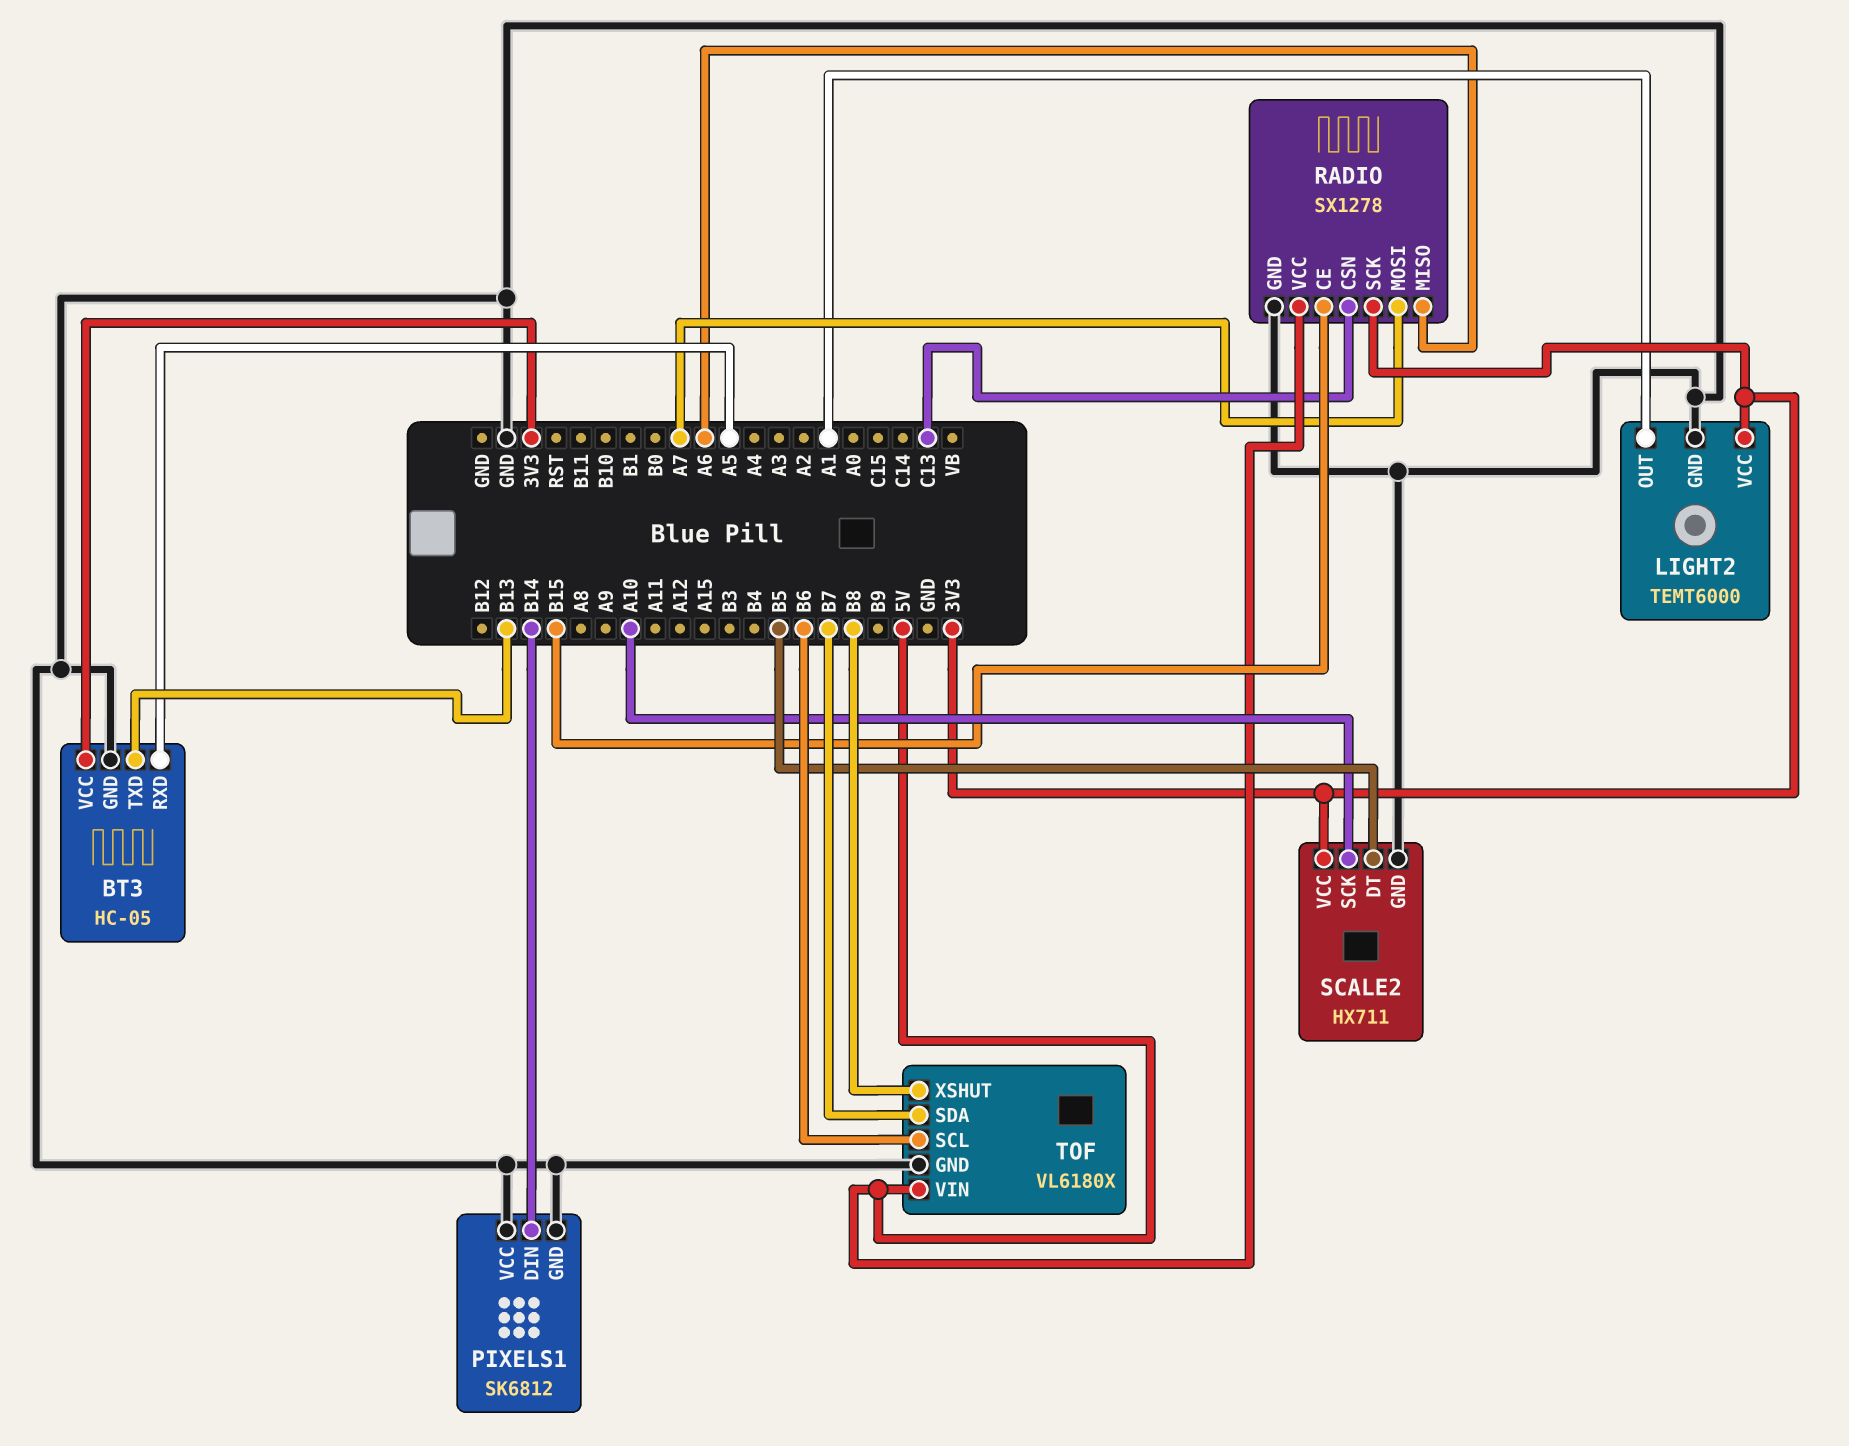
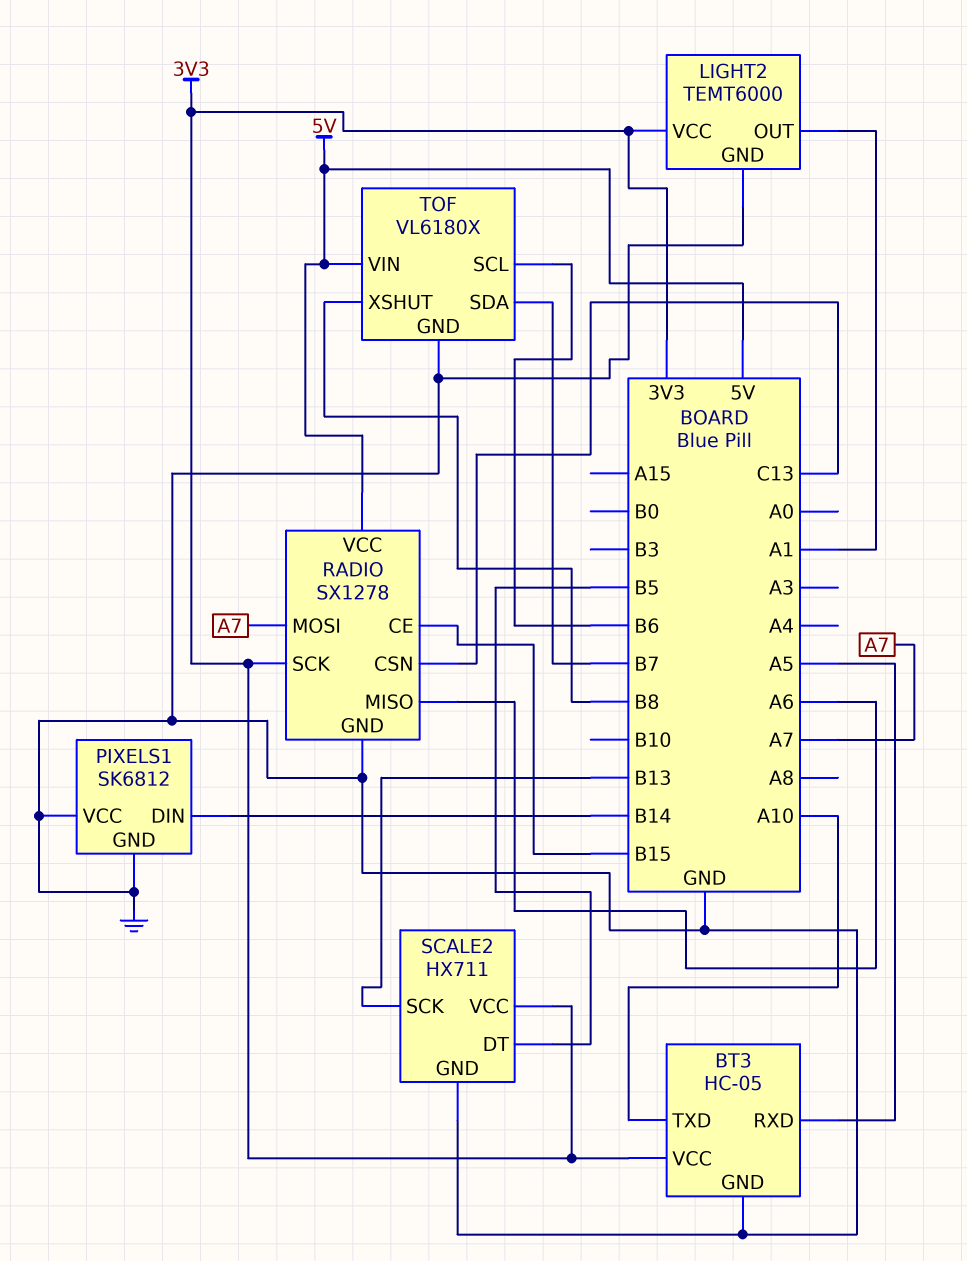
BT3 pin TXD: B13 -> A10
SCALE2 pin SCK: A10 -> B13

